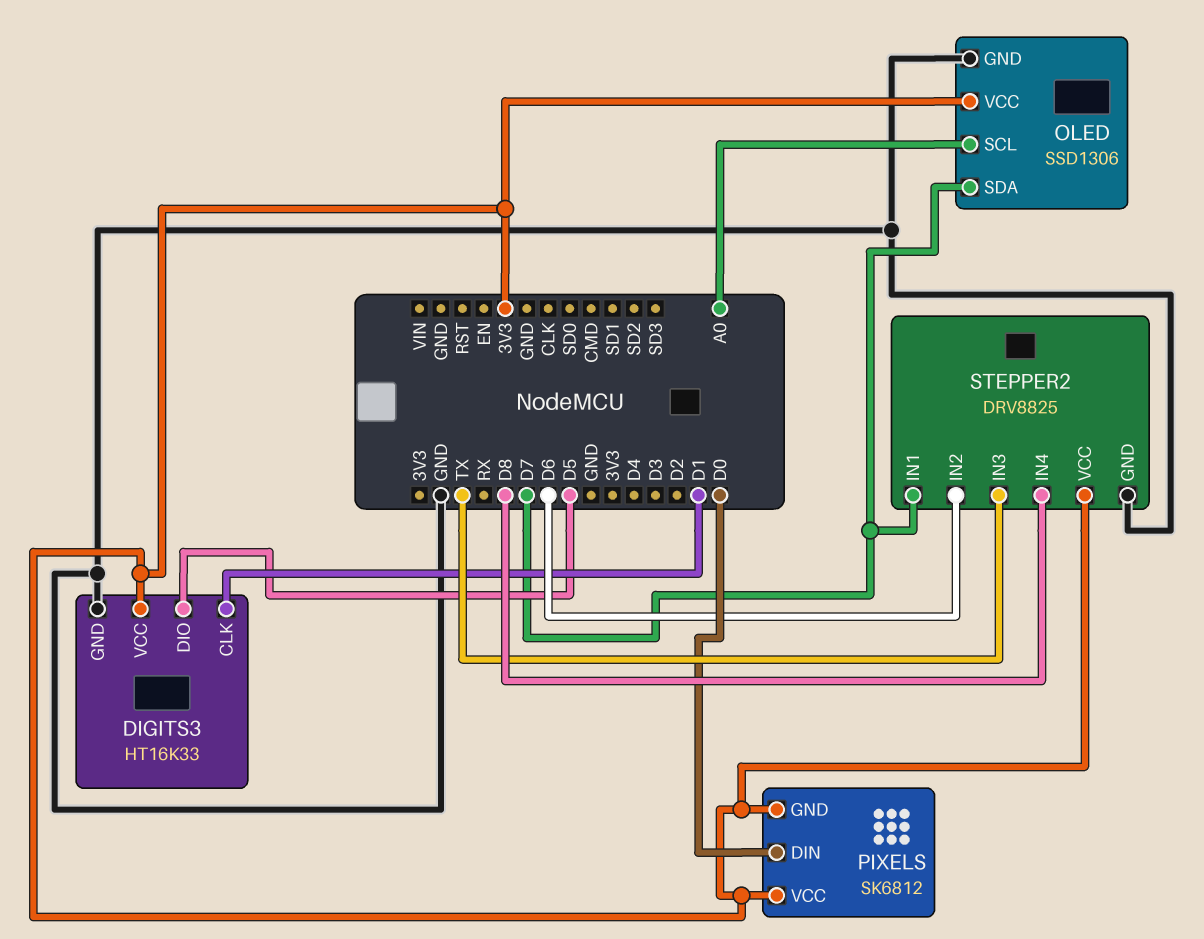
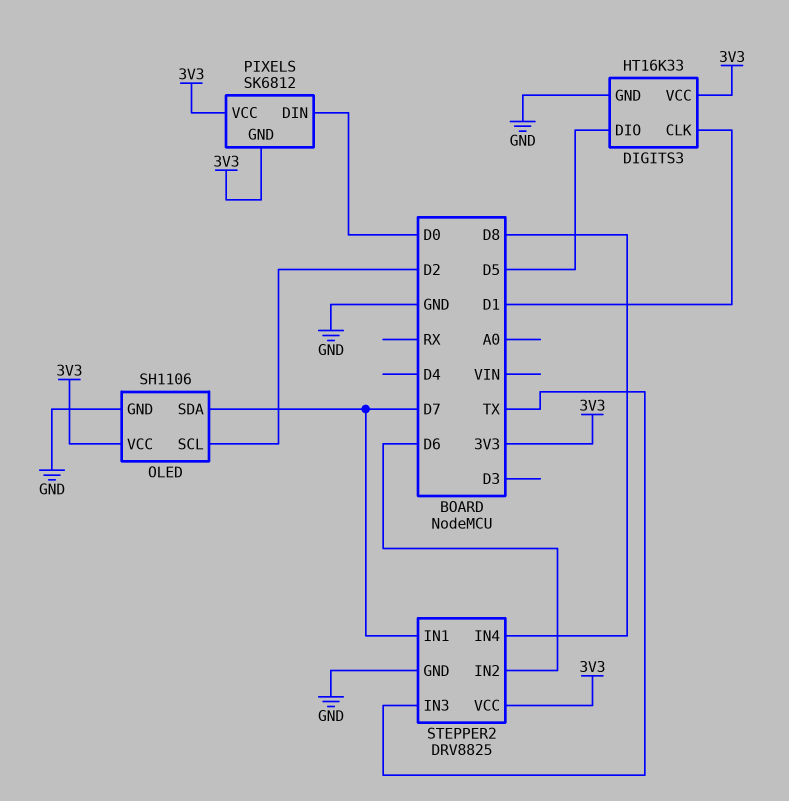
OLED: SSD1306 -> SH1106
OLED pin SCL: A0 -> D2

